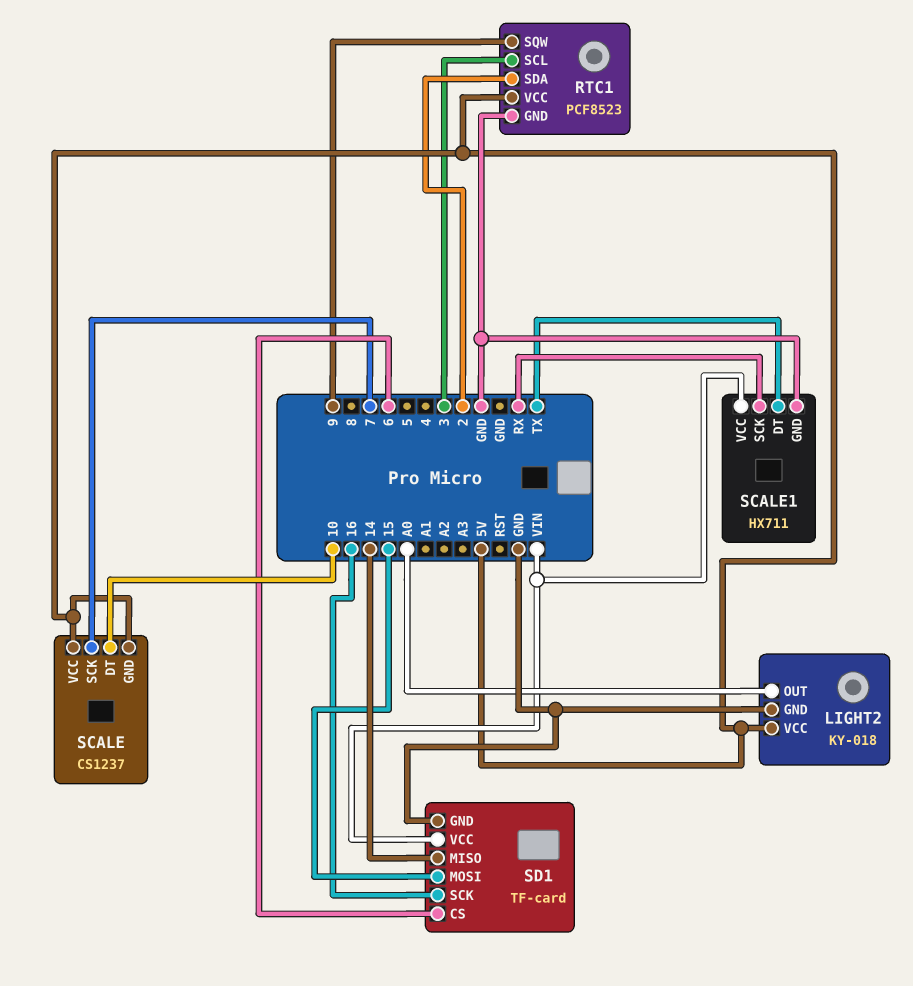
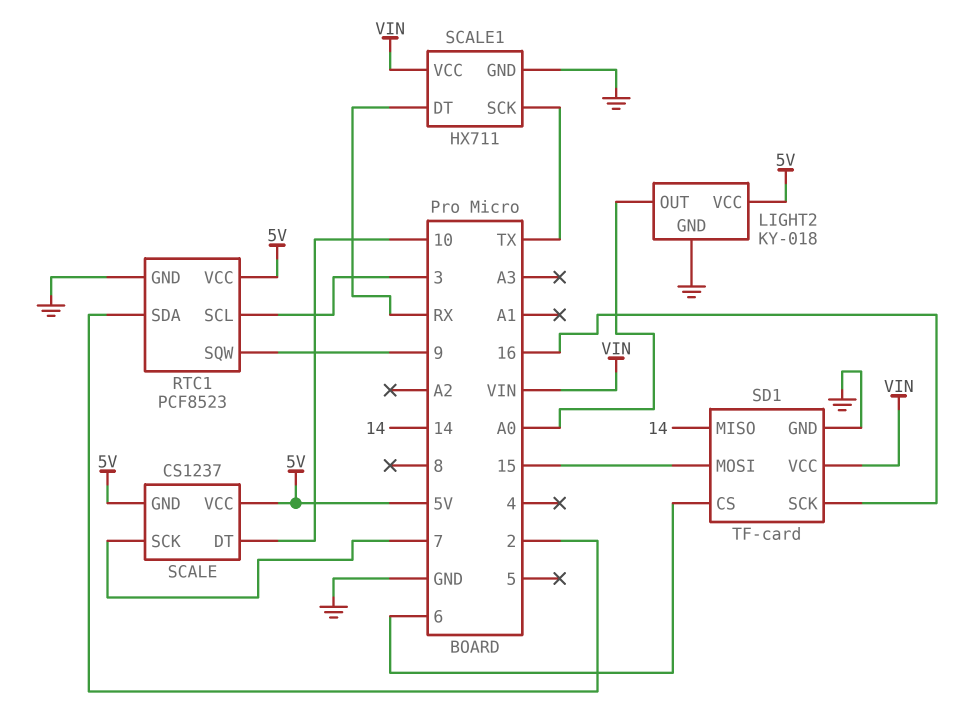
SCALE1 pin DT: TX -> RX
SCALE1 pin SCK: RX -> TX

